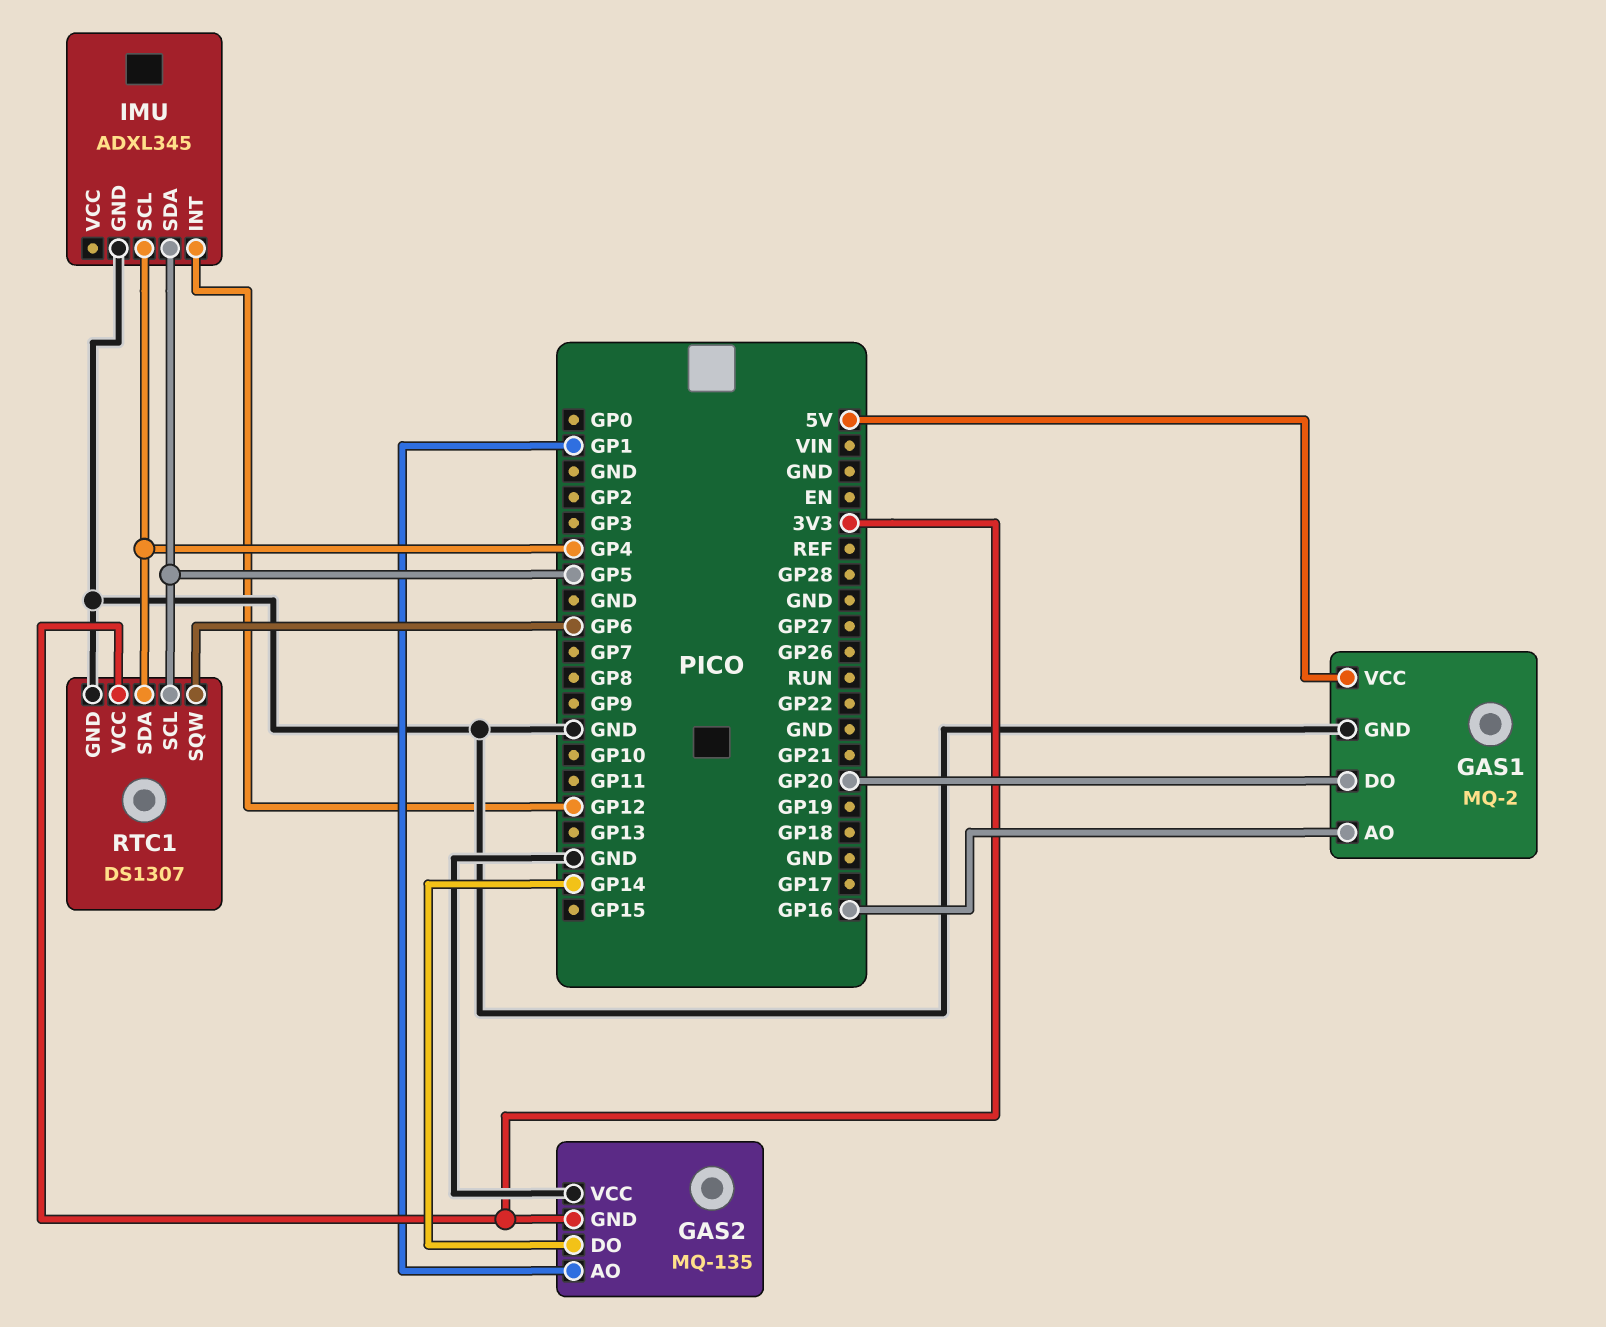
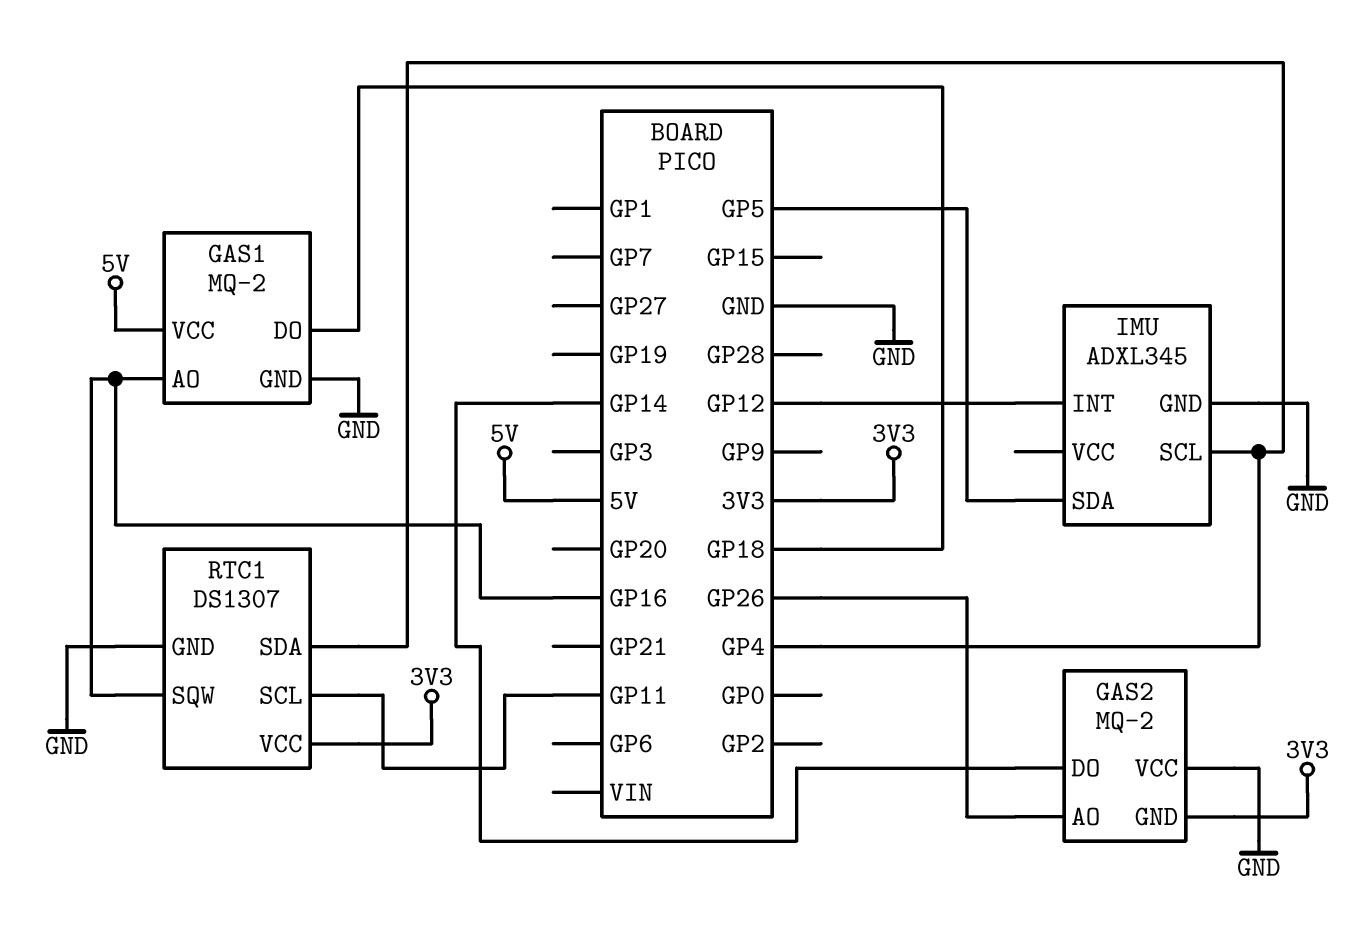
GAS1 pin DO: GP20 -> GP18
GAS2: MQ-135 -> MQ-2
GAS2 pin AO: GP1 -> GP26
RTC1 pin SCL: GP5 -> GP11
RTC1 pin SQW: GP6 -> GP16

